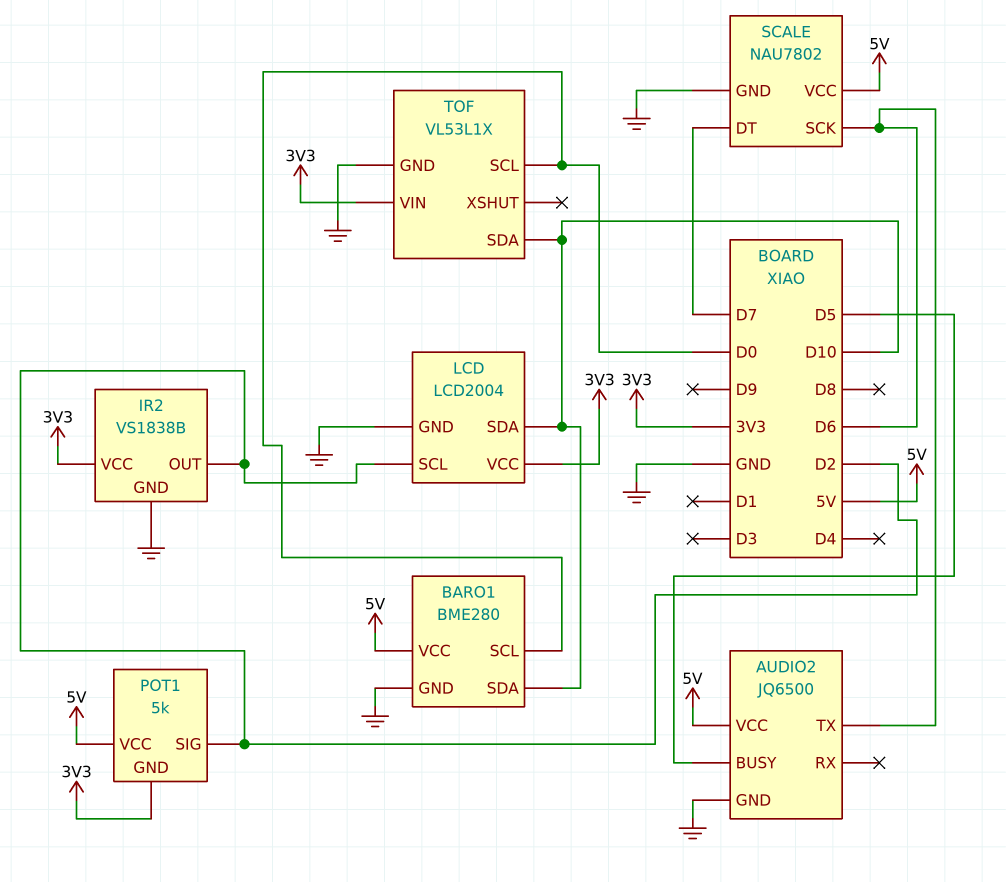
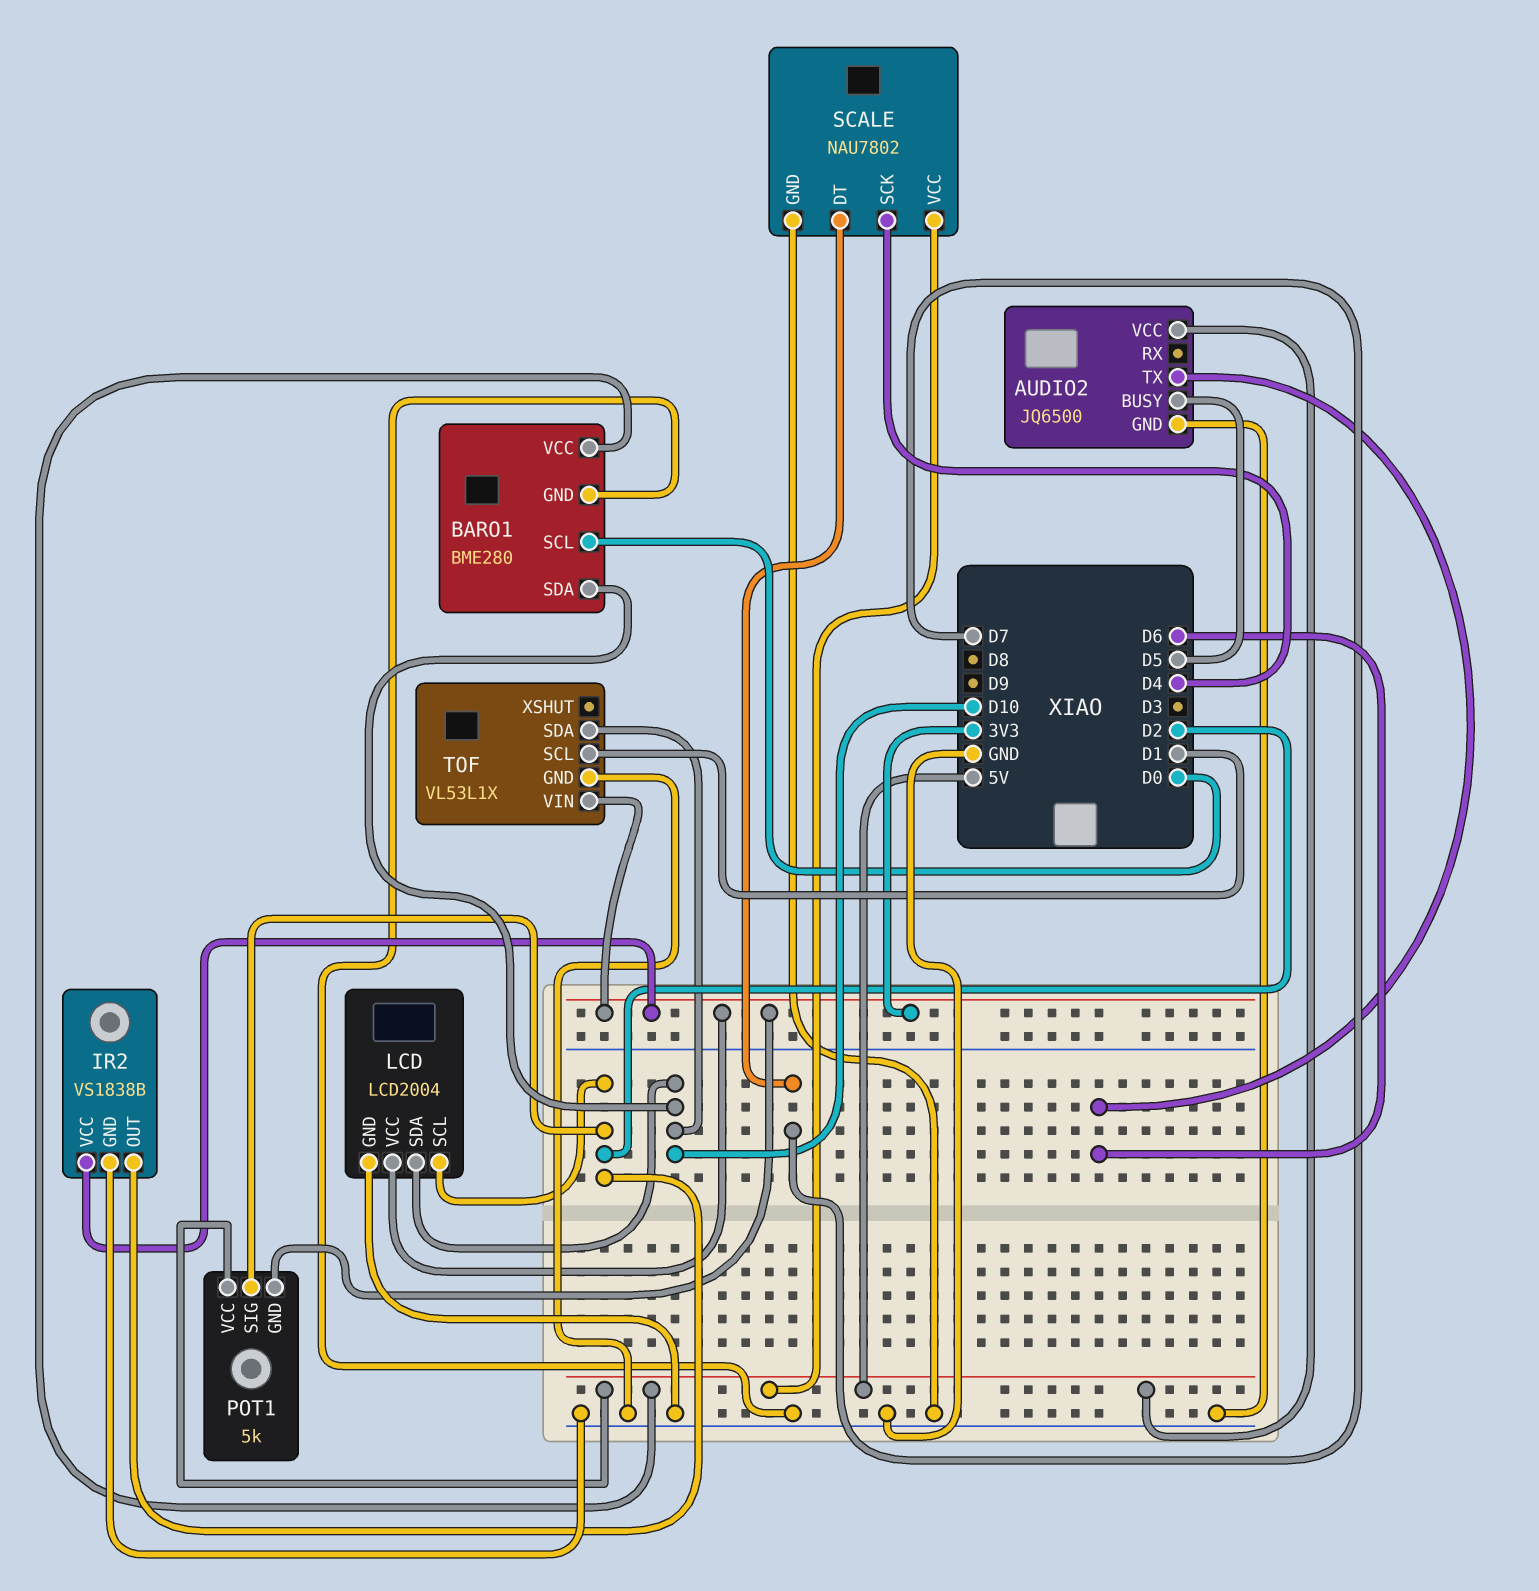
SCALE pin SCK: D6 -> D4
TOF pin SCL: D0 -> D1

